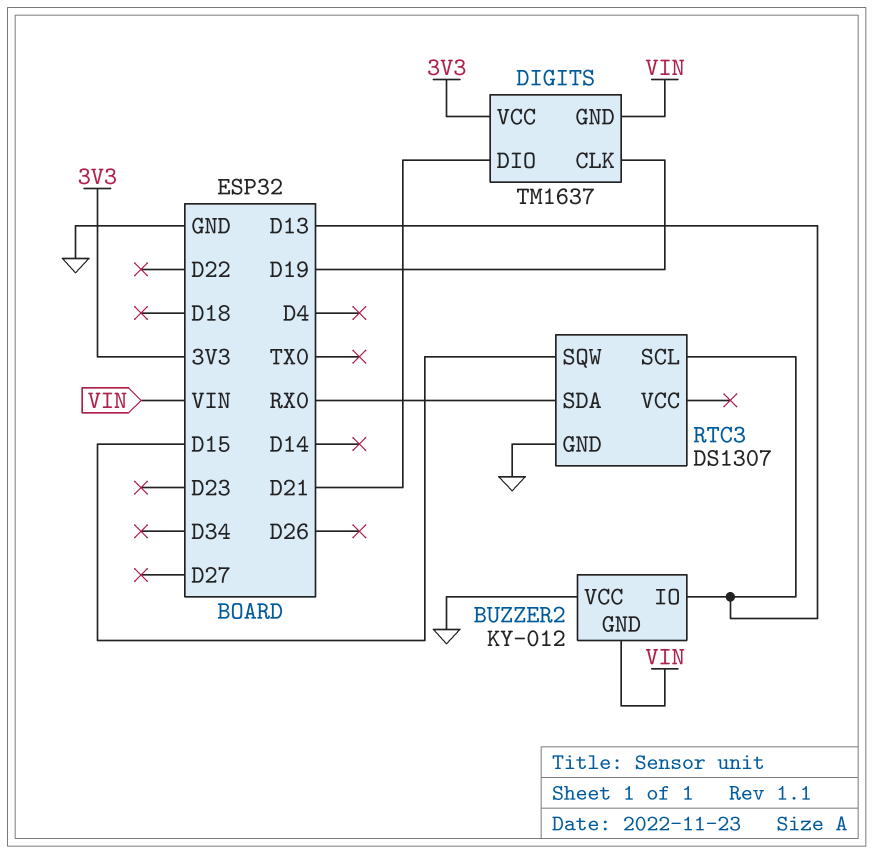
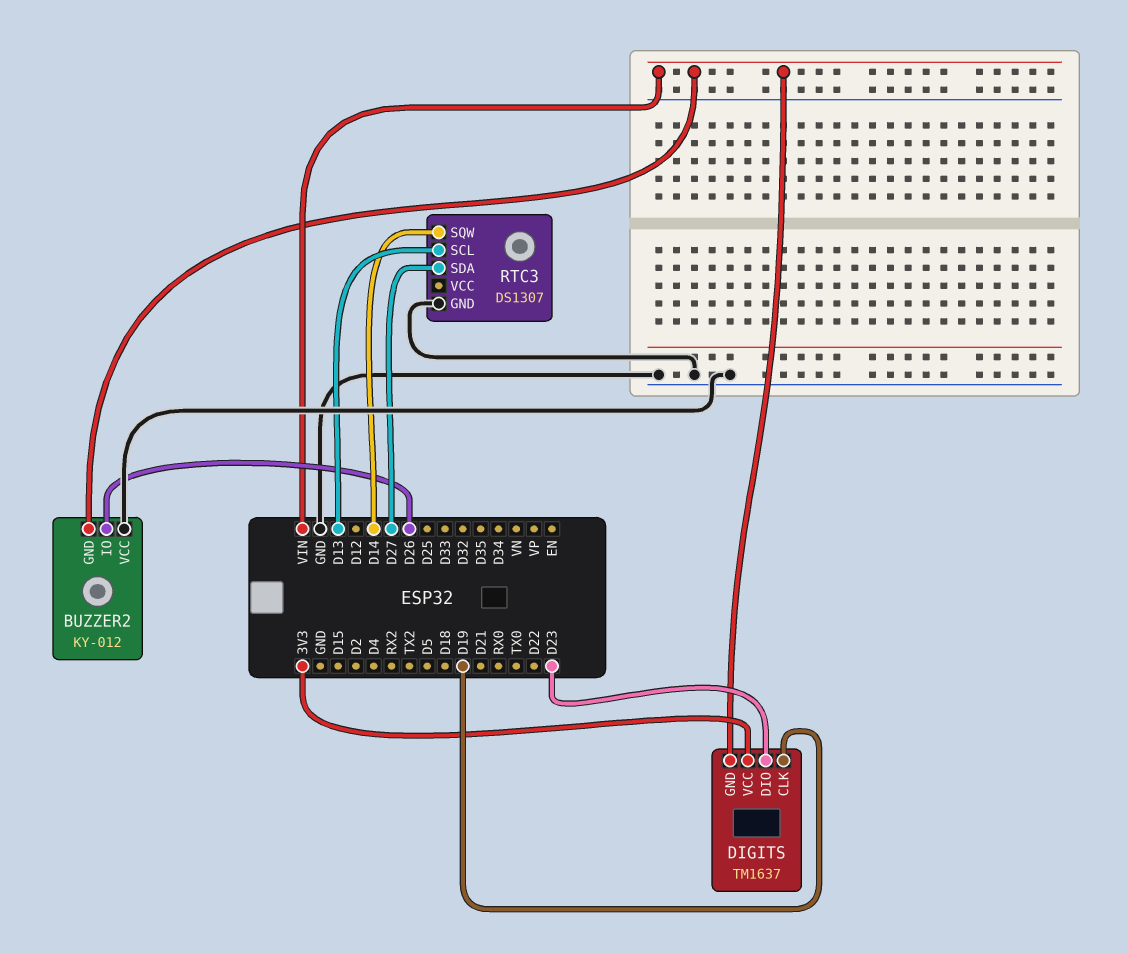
BUZZER2 pin IO: D13 -> D26
DIGITS pin DIO: D21 -> D23
RTC3 pin SDA: RX0 -> D27
RTC3 pin SQW: D15 -> D14

